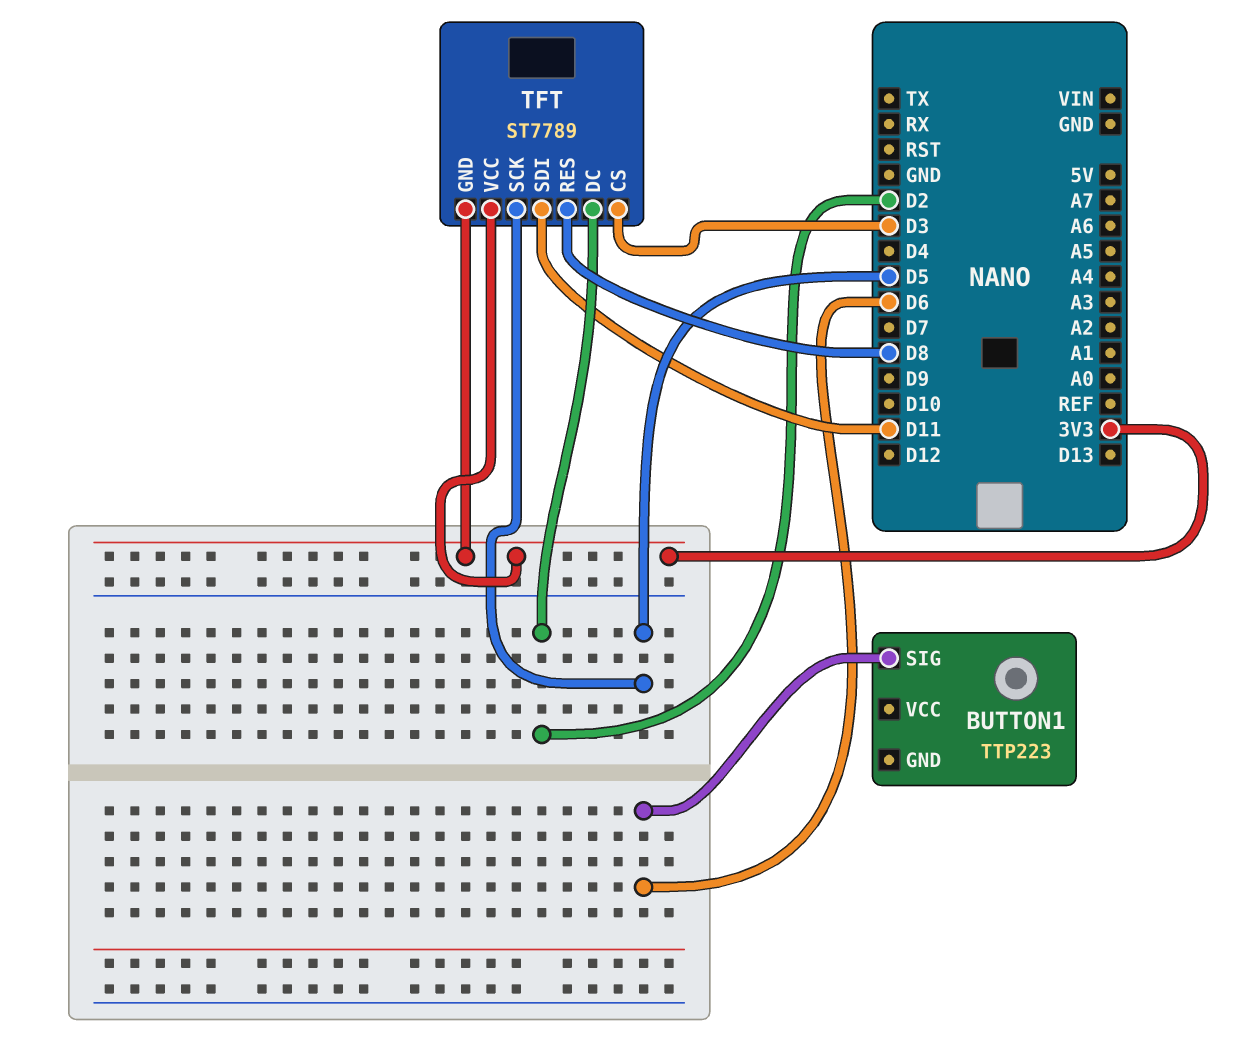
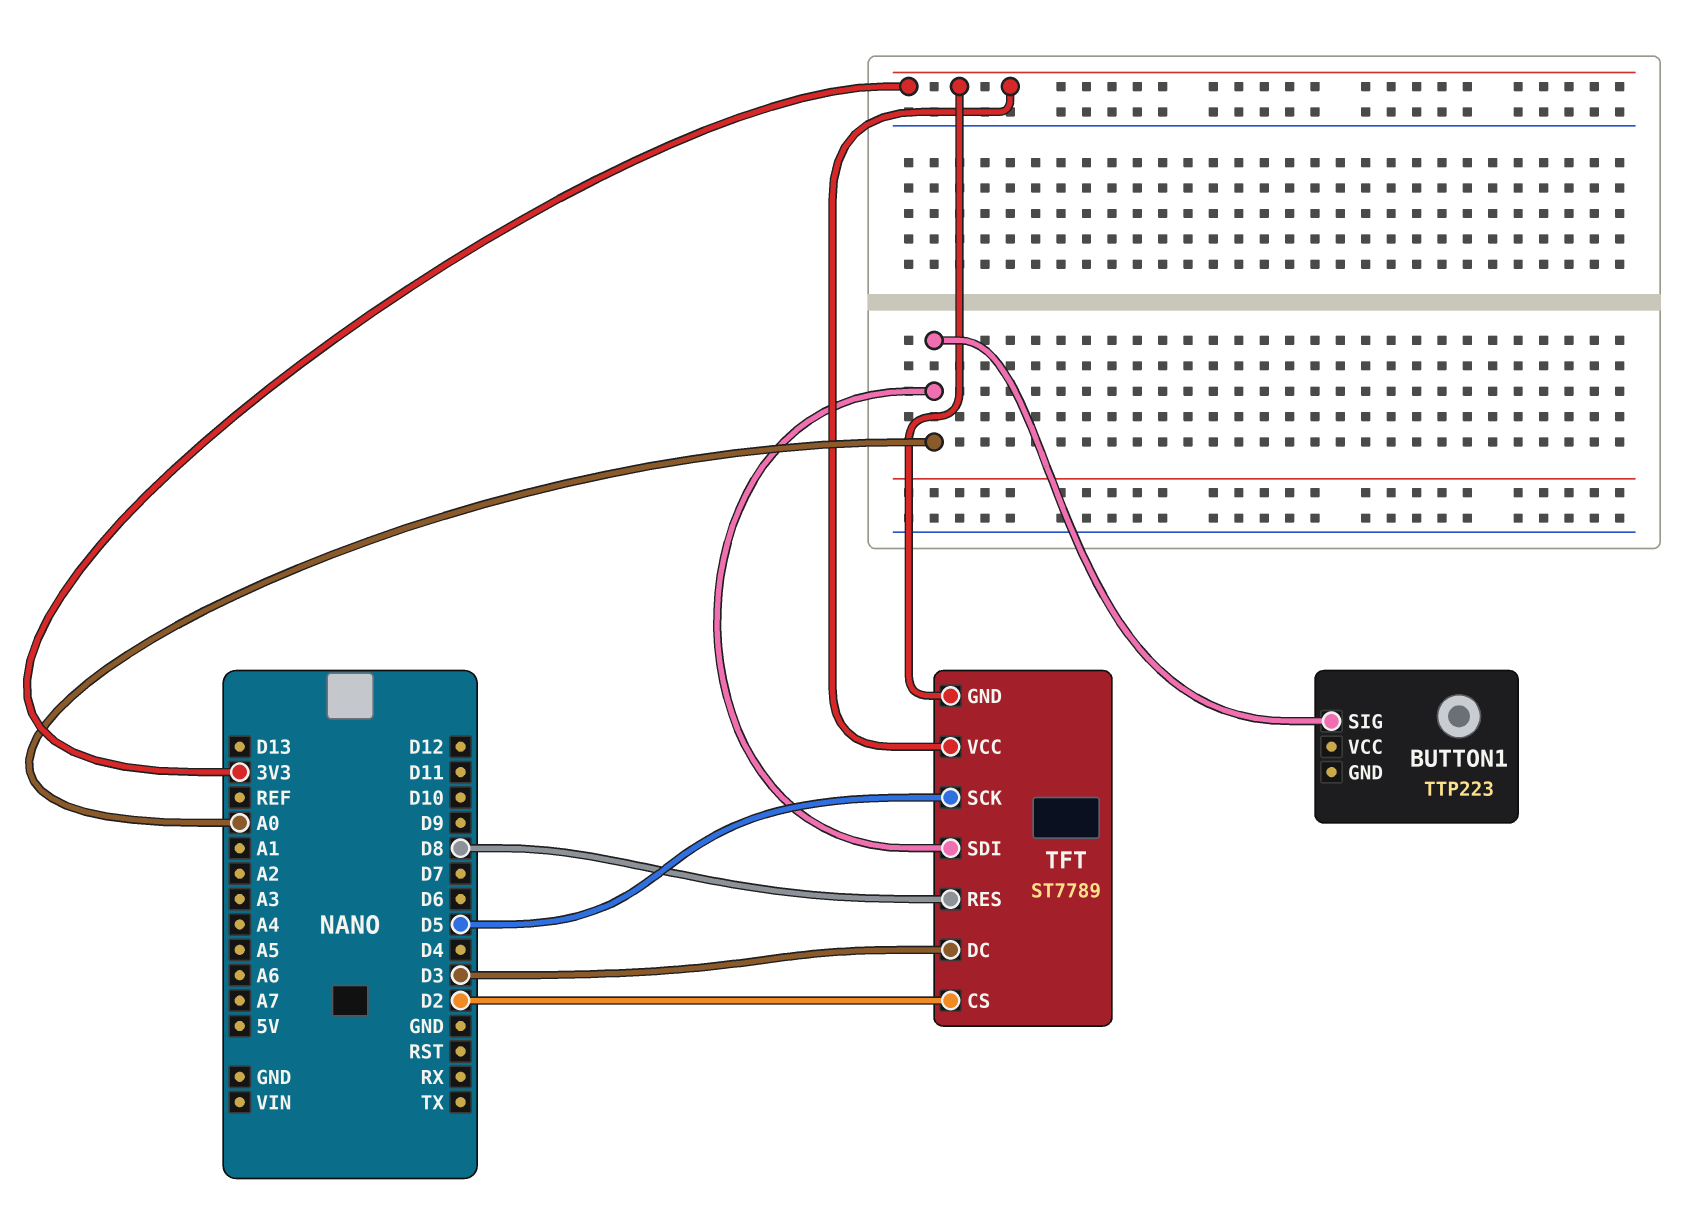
BUTTON1 pin SIG: D6 -> A0
TFT pin CS: D3 -> D2
TFT pin DC: D2 -> D3
TFT pin SDI: D11 -> A0

